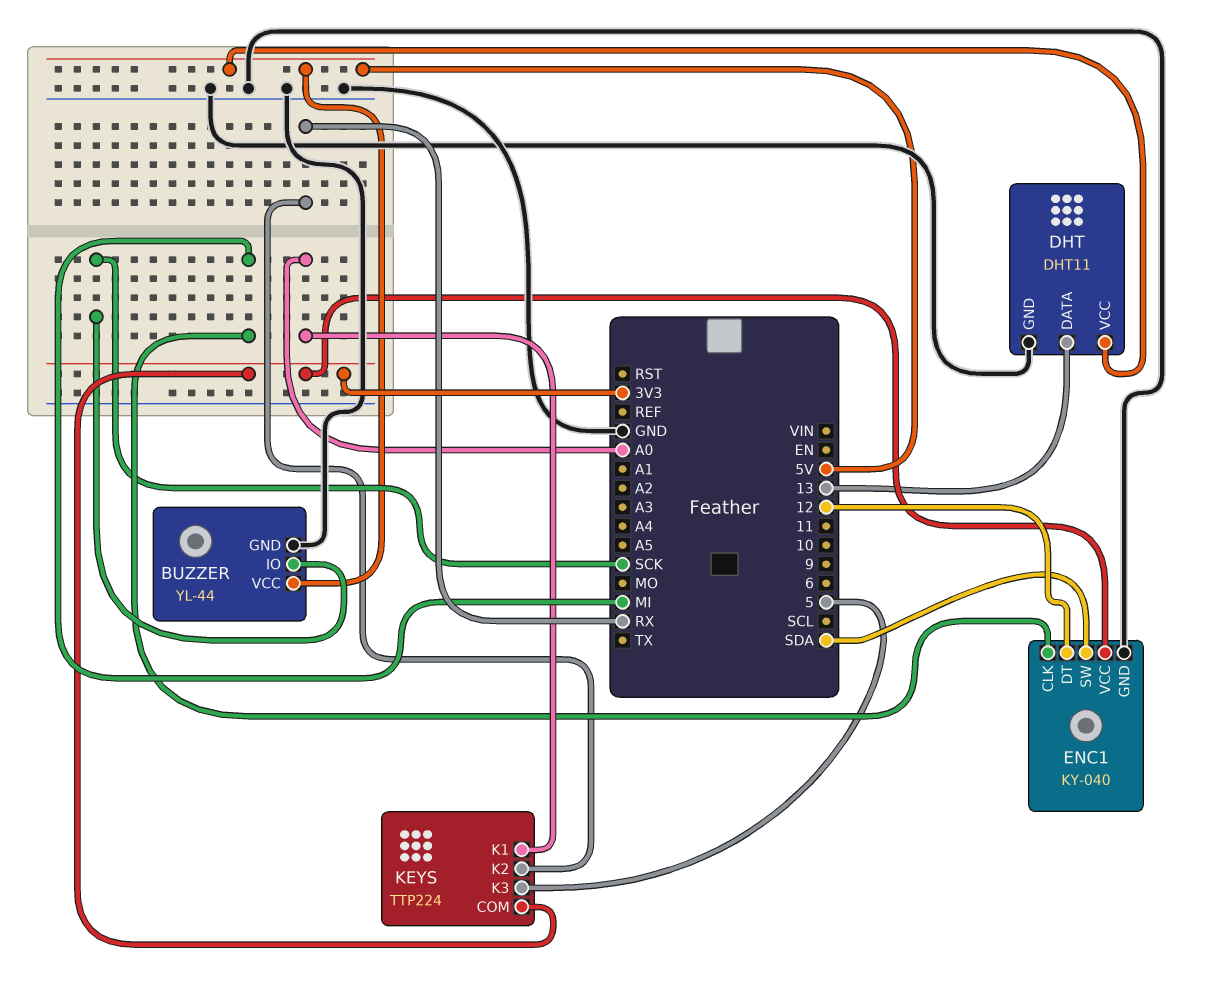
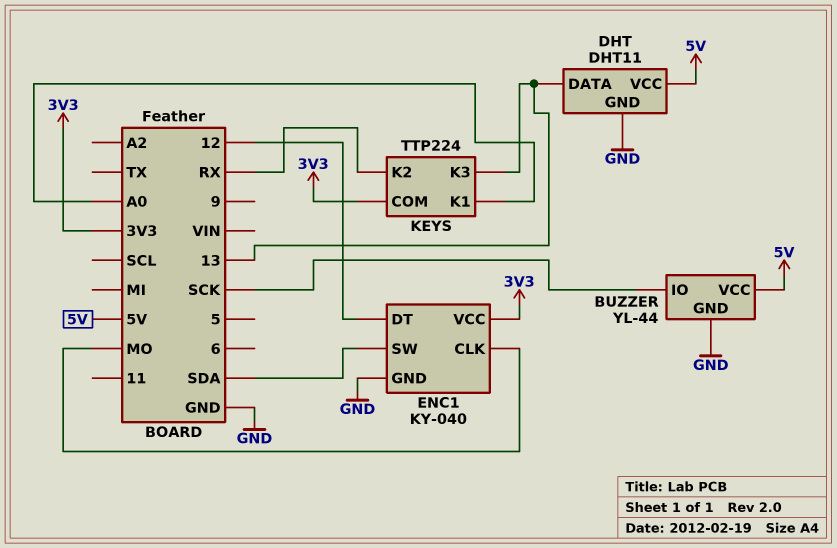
ENC1 pin CLK: MI -> MO
KEYS pin K3: 5 -> 13

